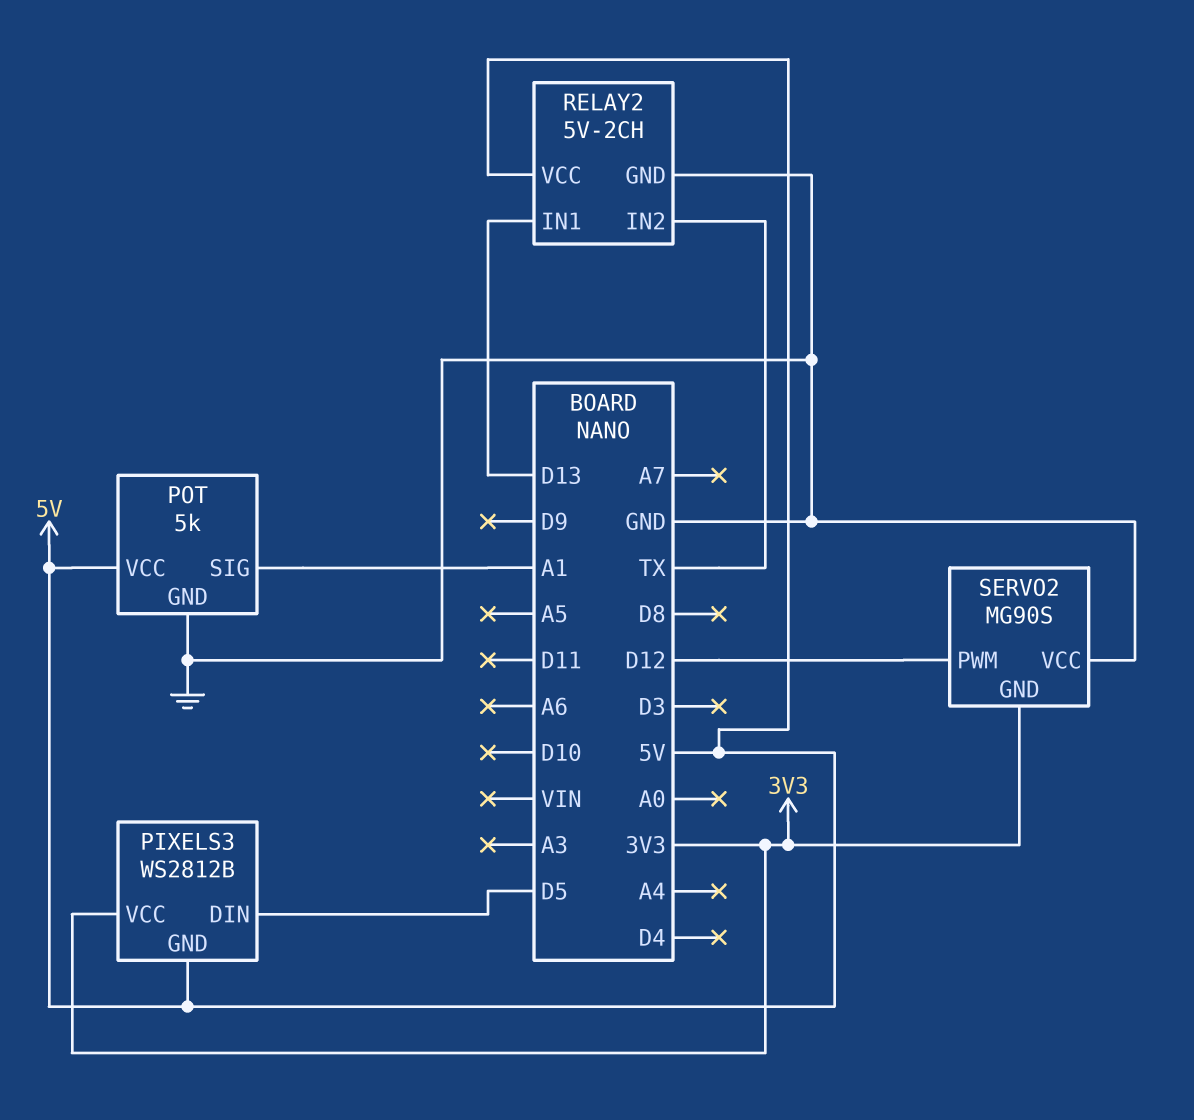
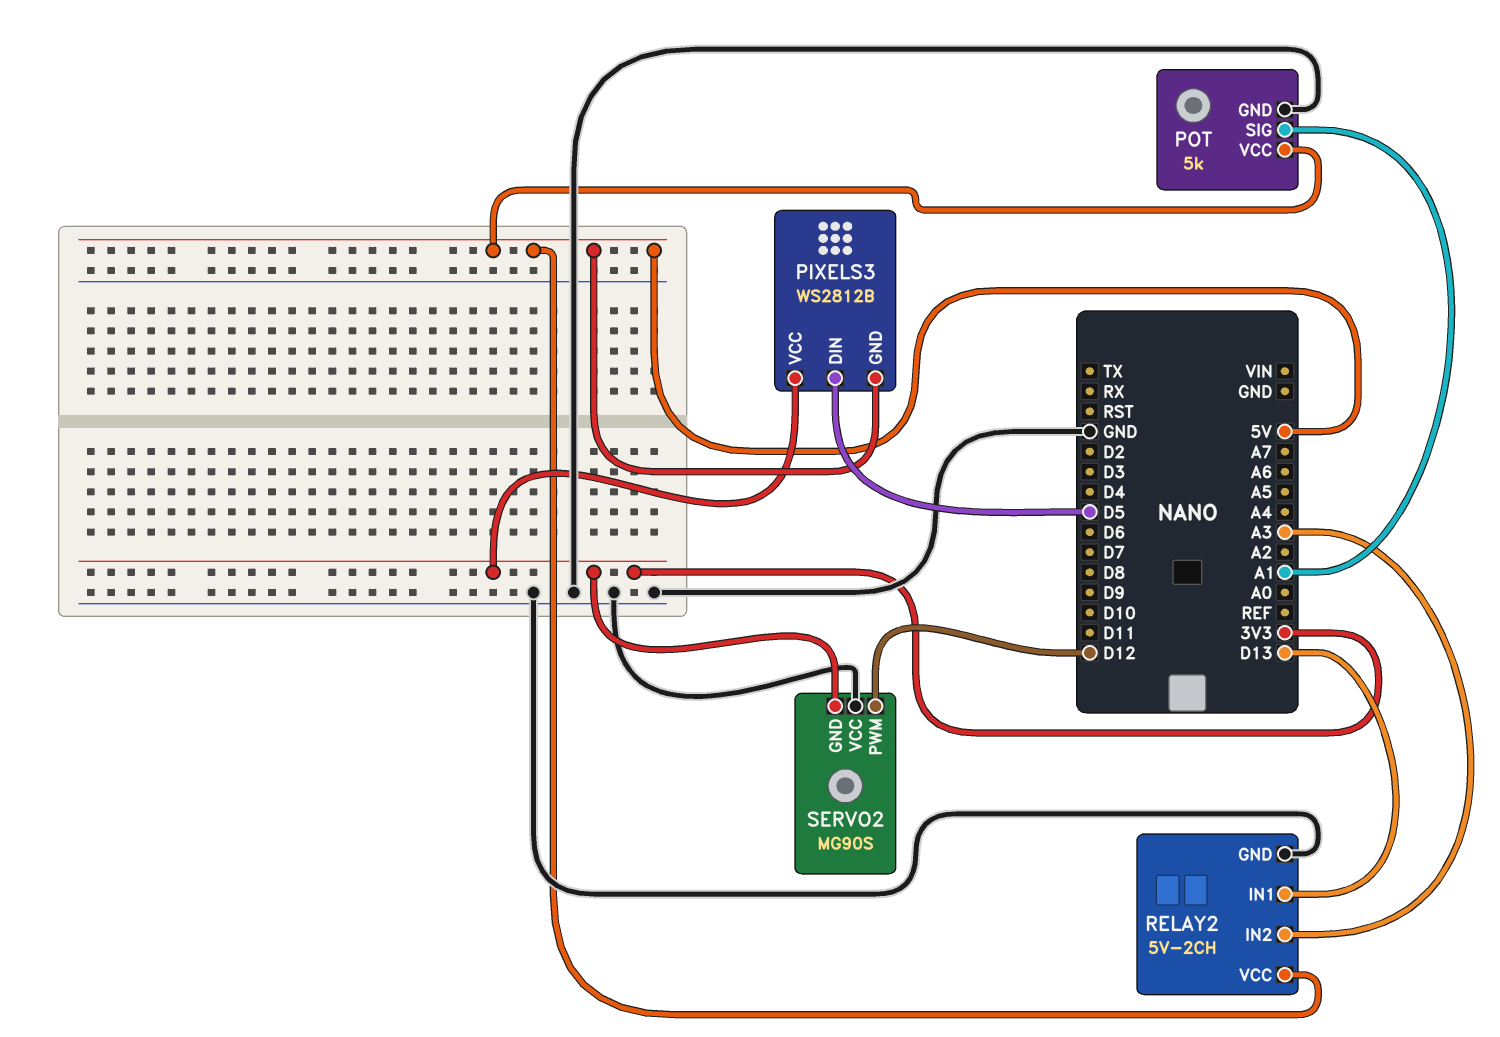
RELAY2 pin IN2: TX -> A3

